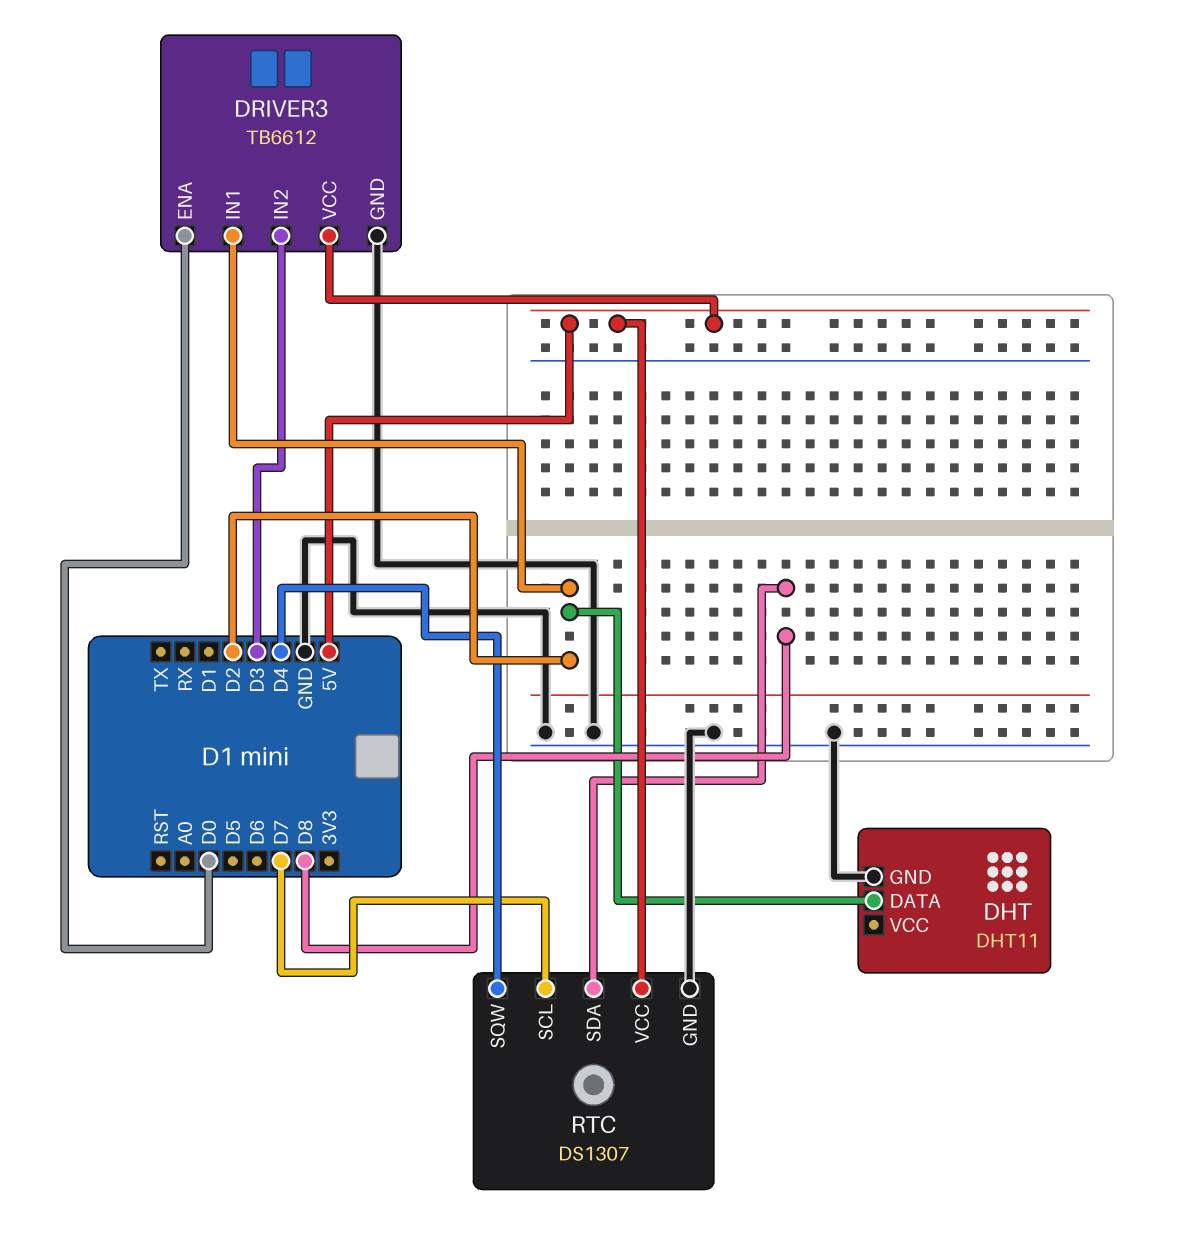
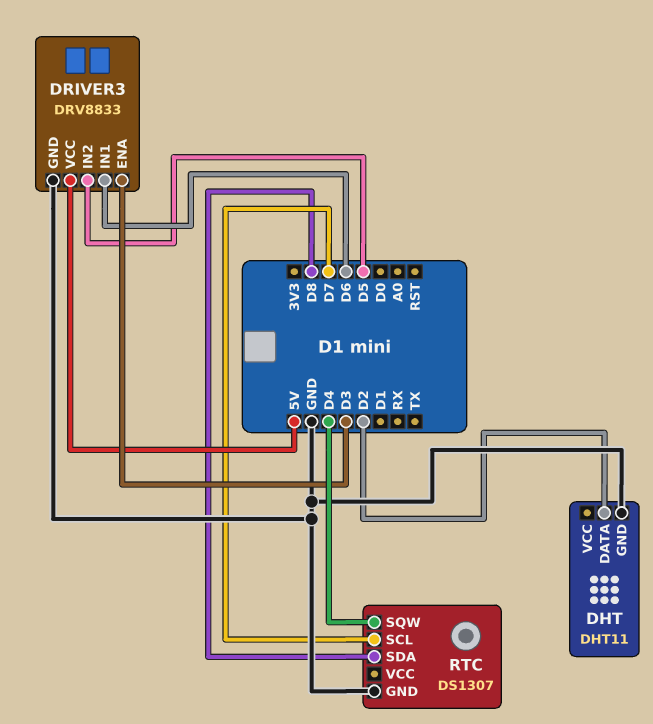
DRIVER3: TB6612 -> DRV8833
DRIVER3 pin ENA: D0 -> D3
DRIVER3 pin IN1: D2 -> D6
DRIVER3 pin IN2: D3 -> D5
RTC pin VCC: 5V -> none

